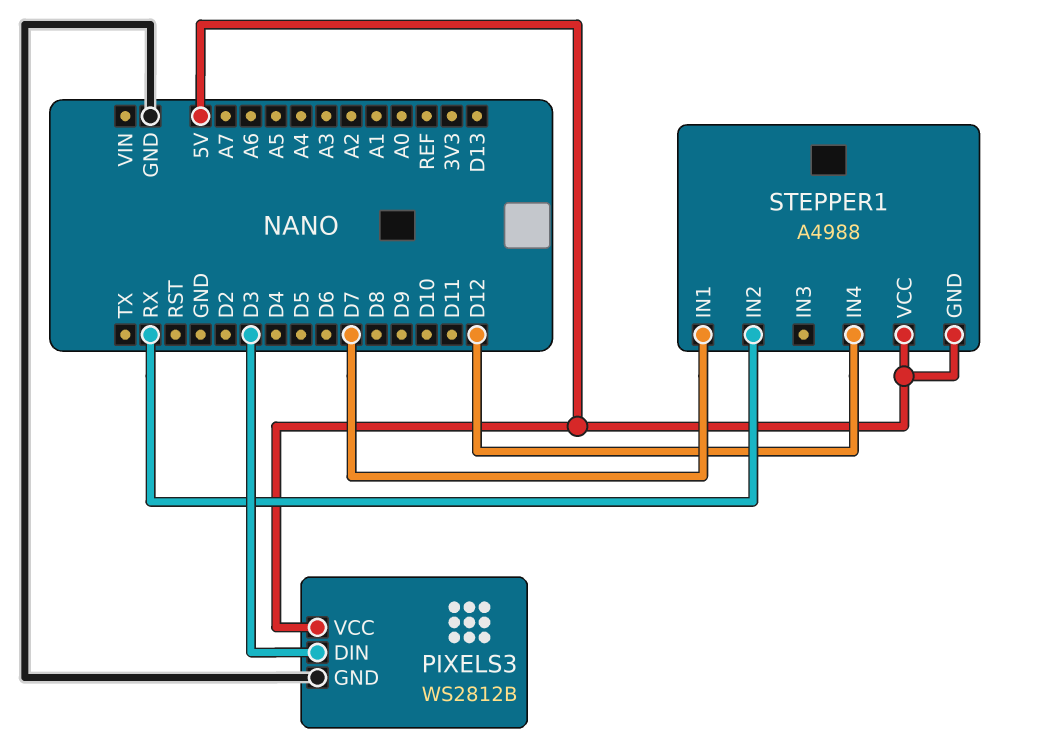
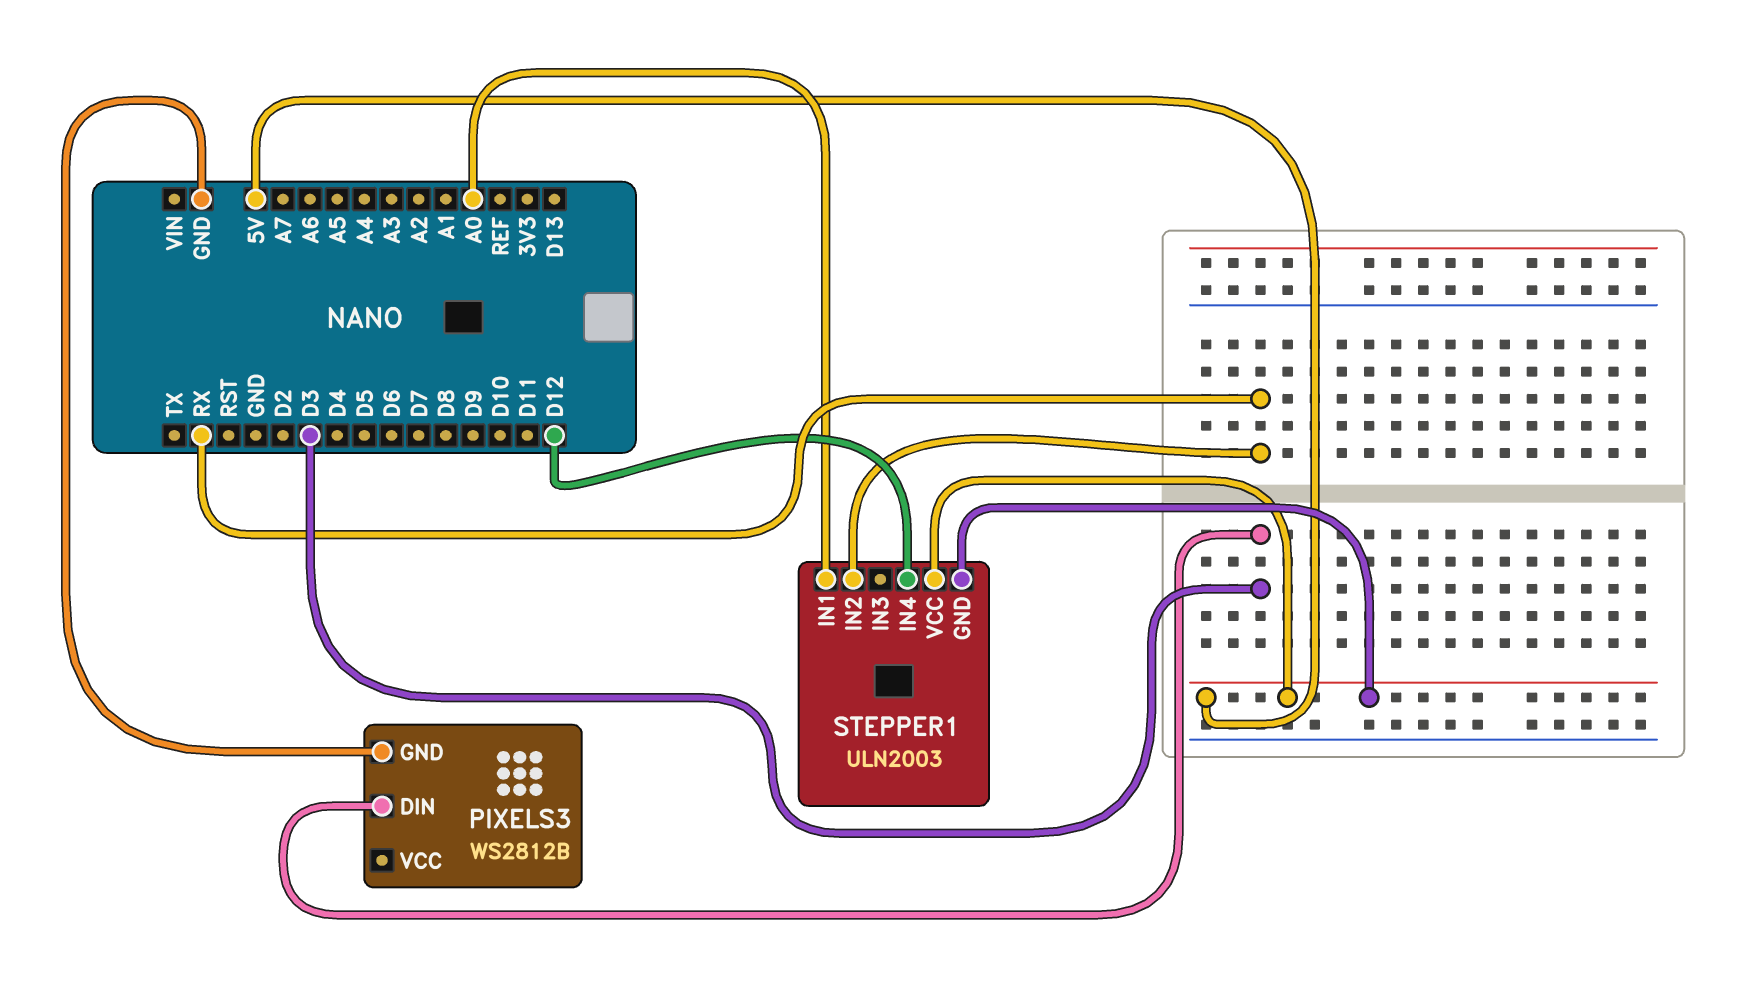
PIXELS3 pin VCC: 5V -> none
STEPPER1: A4988 -> ULN2003
STEPPER1 pin IN1: D7 -> A0

